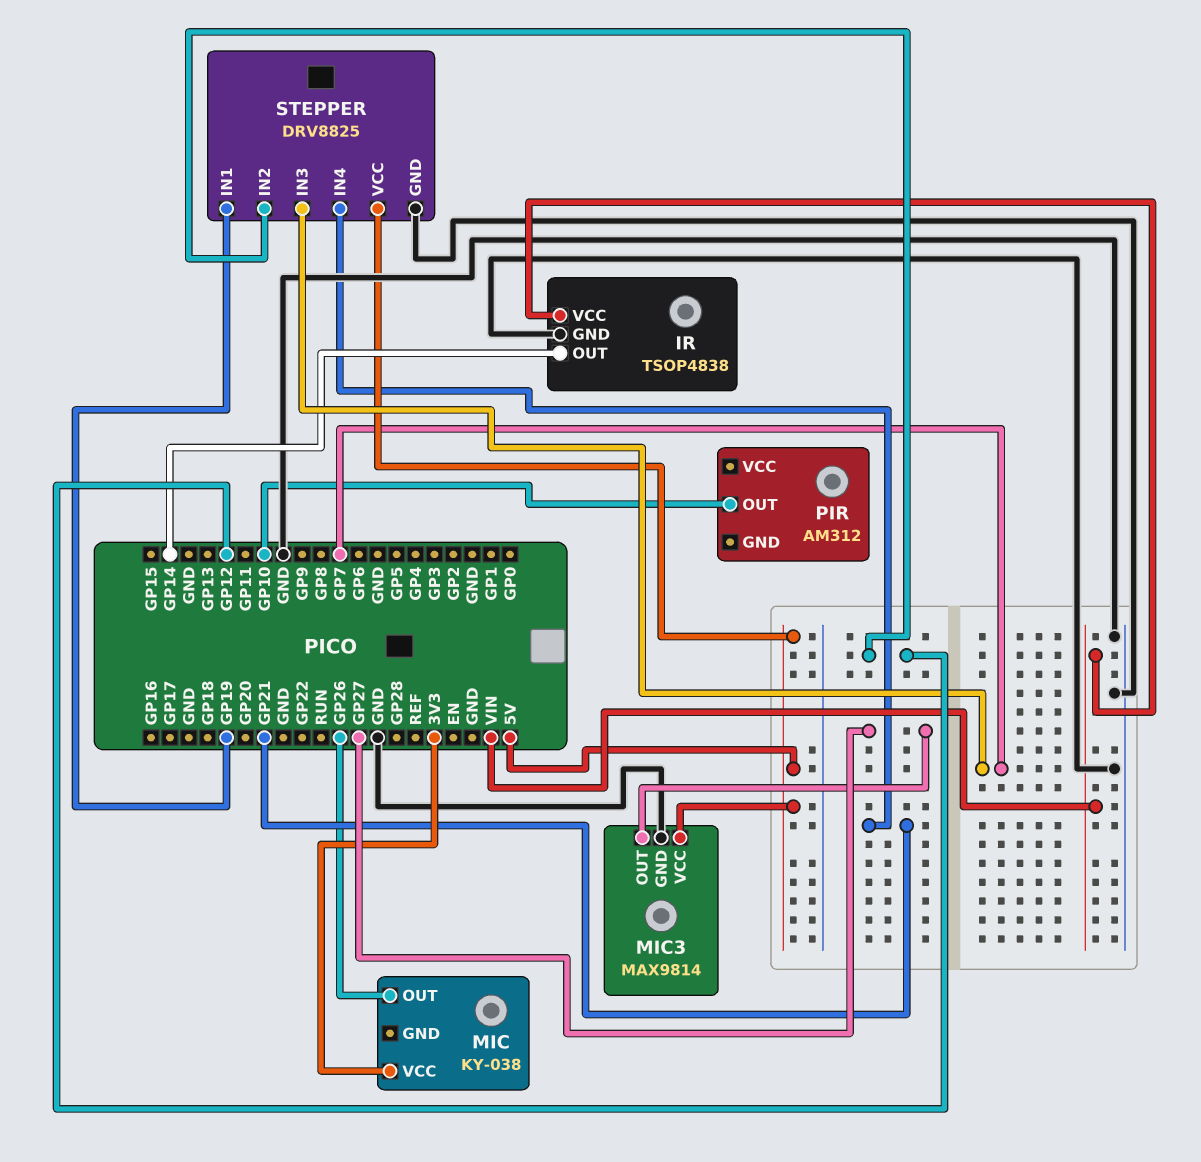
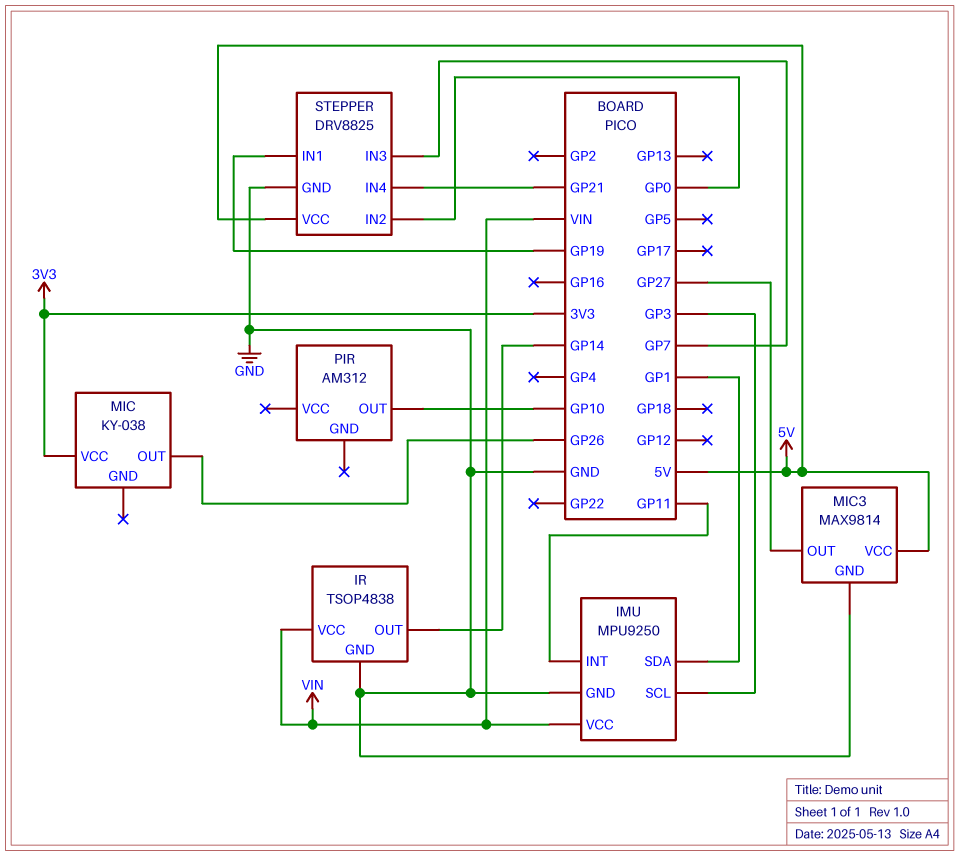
IMU: none -> MPU9250
IMU pin GND: none -> GND
IMU pin INT: none -> GP11
IMU pin SCL: none -> GP3
IMU pin SDA: none -> GP1
IMU pin VCC: none -> VIN
STEPPER pin IN2: GP12 -> GP0

